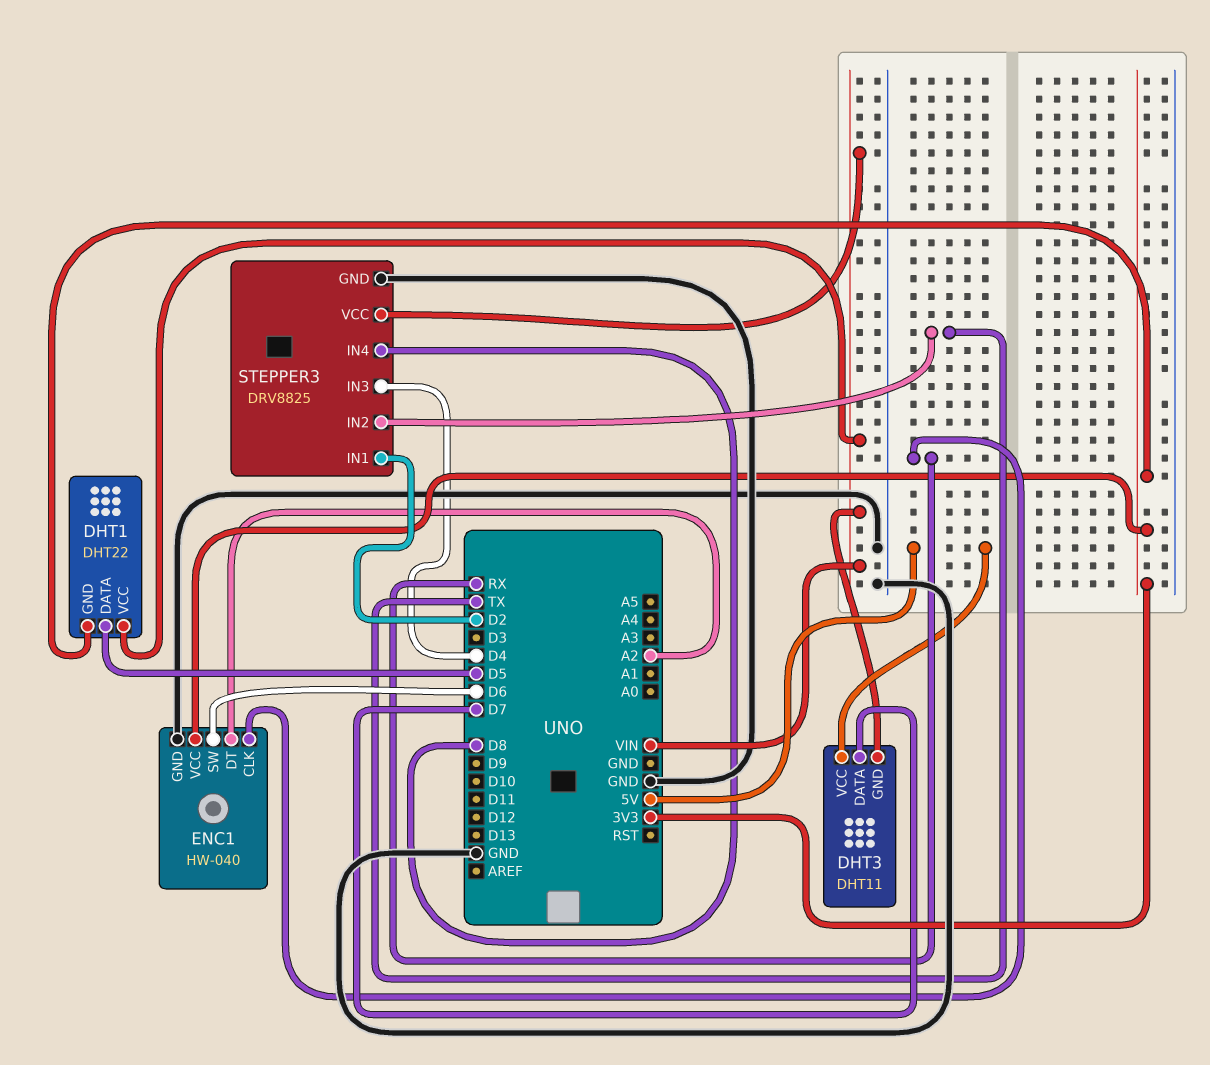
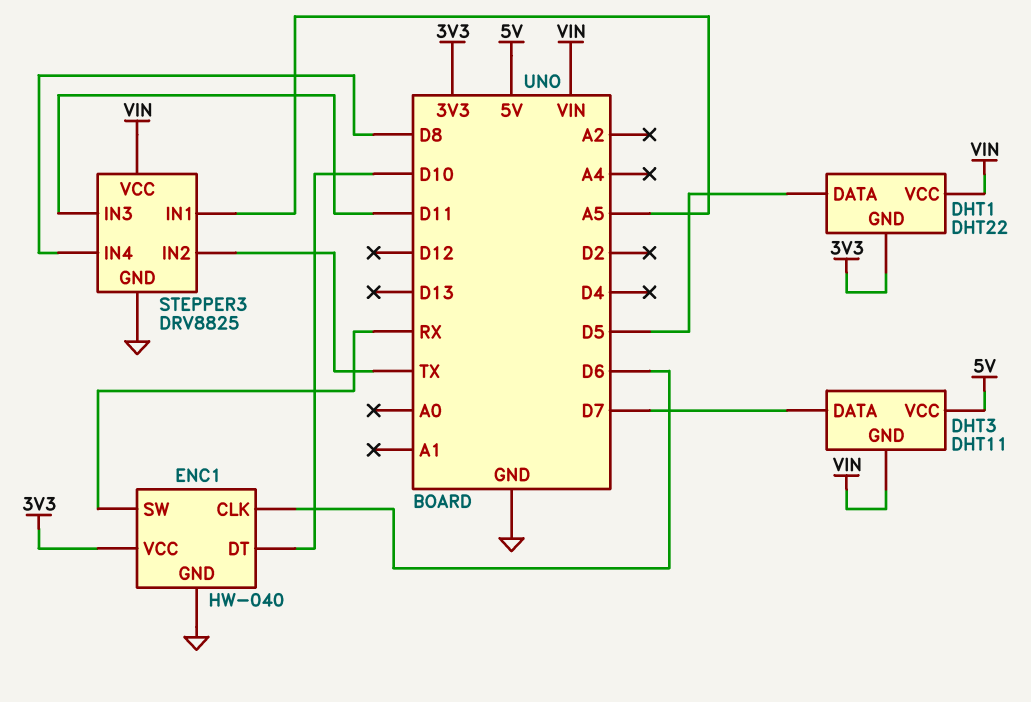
ENC1 pin CLK: RX -> D6
ENC1 pin DT: A2 -> D10
ENC1 pin SW: D6 -> RX
STEPPER3 pin IN1: D2 -> A5
STEPPER3 pin IN3: D4 -> D11

